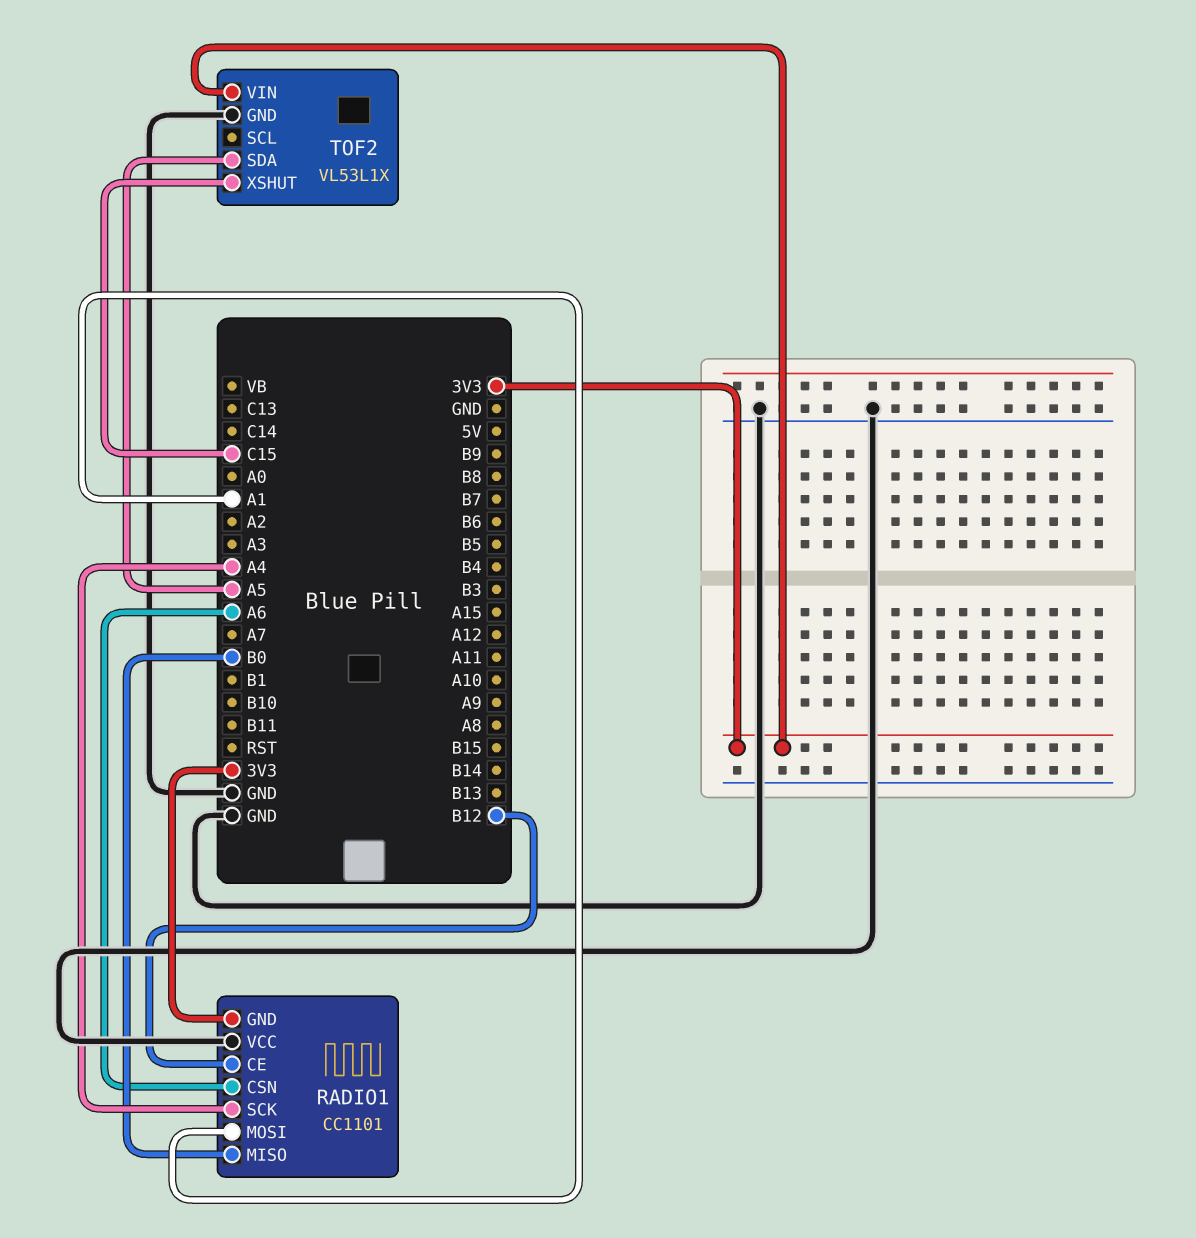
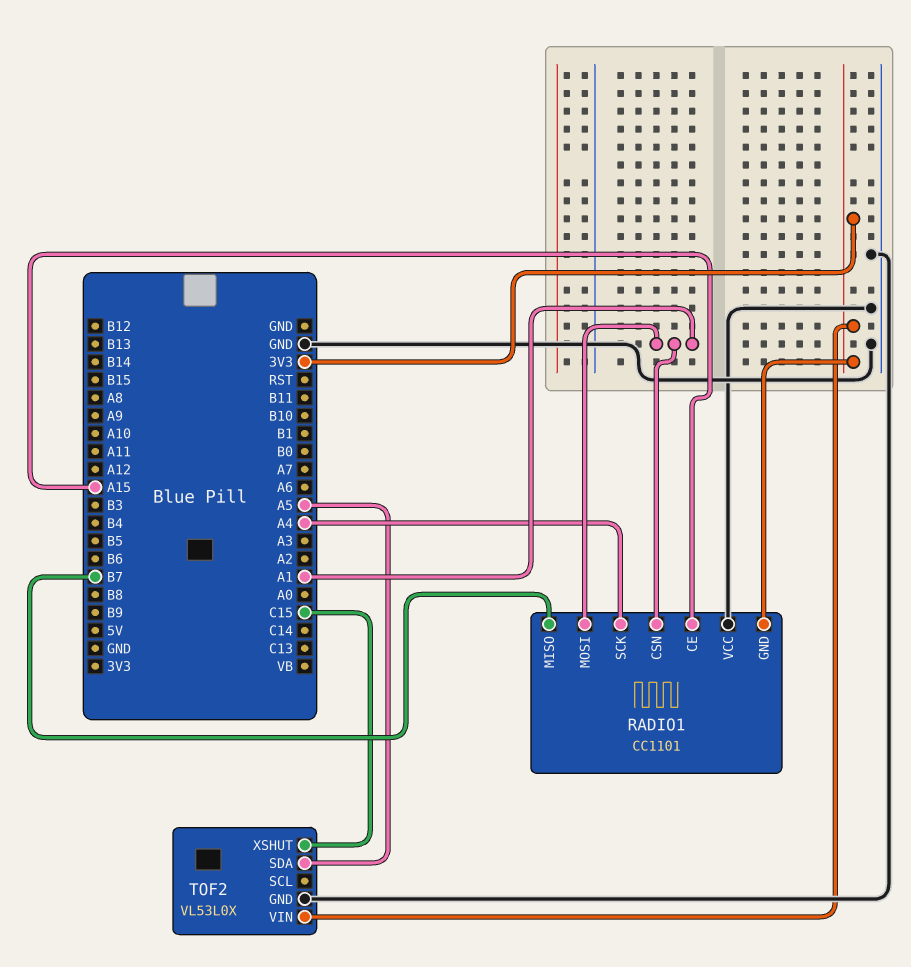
RADIO1 pin CE: B12 -> A15
RADIO1 pin CSN: A6 -> A1
RADIO1 pin MISO: B0 -> B7
TOF2: VL53L1X -> VL53L0X

